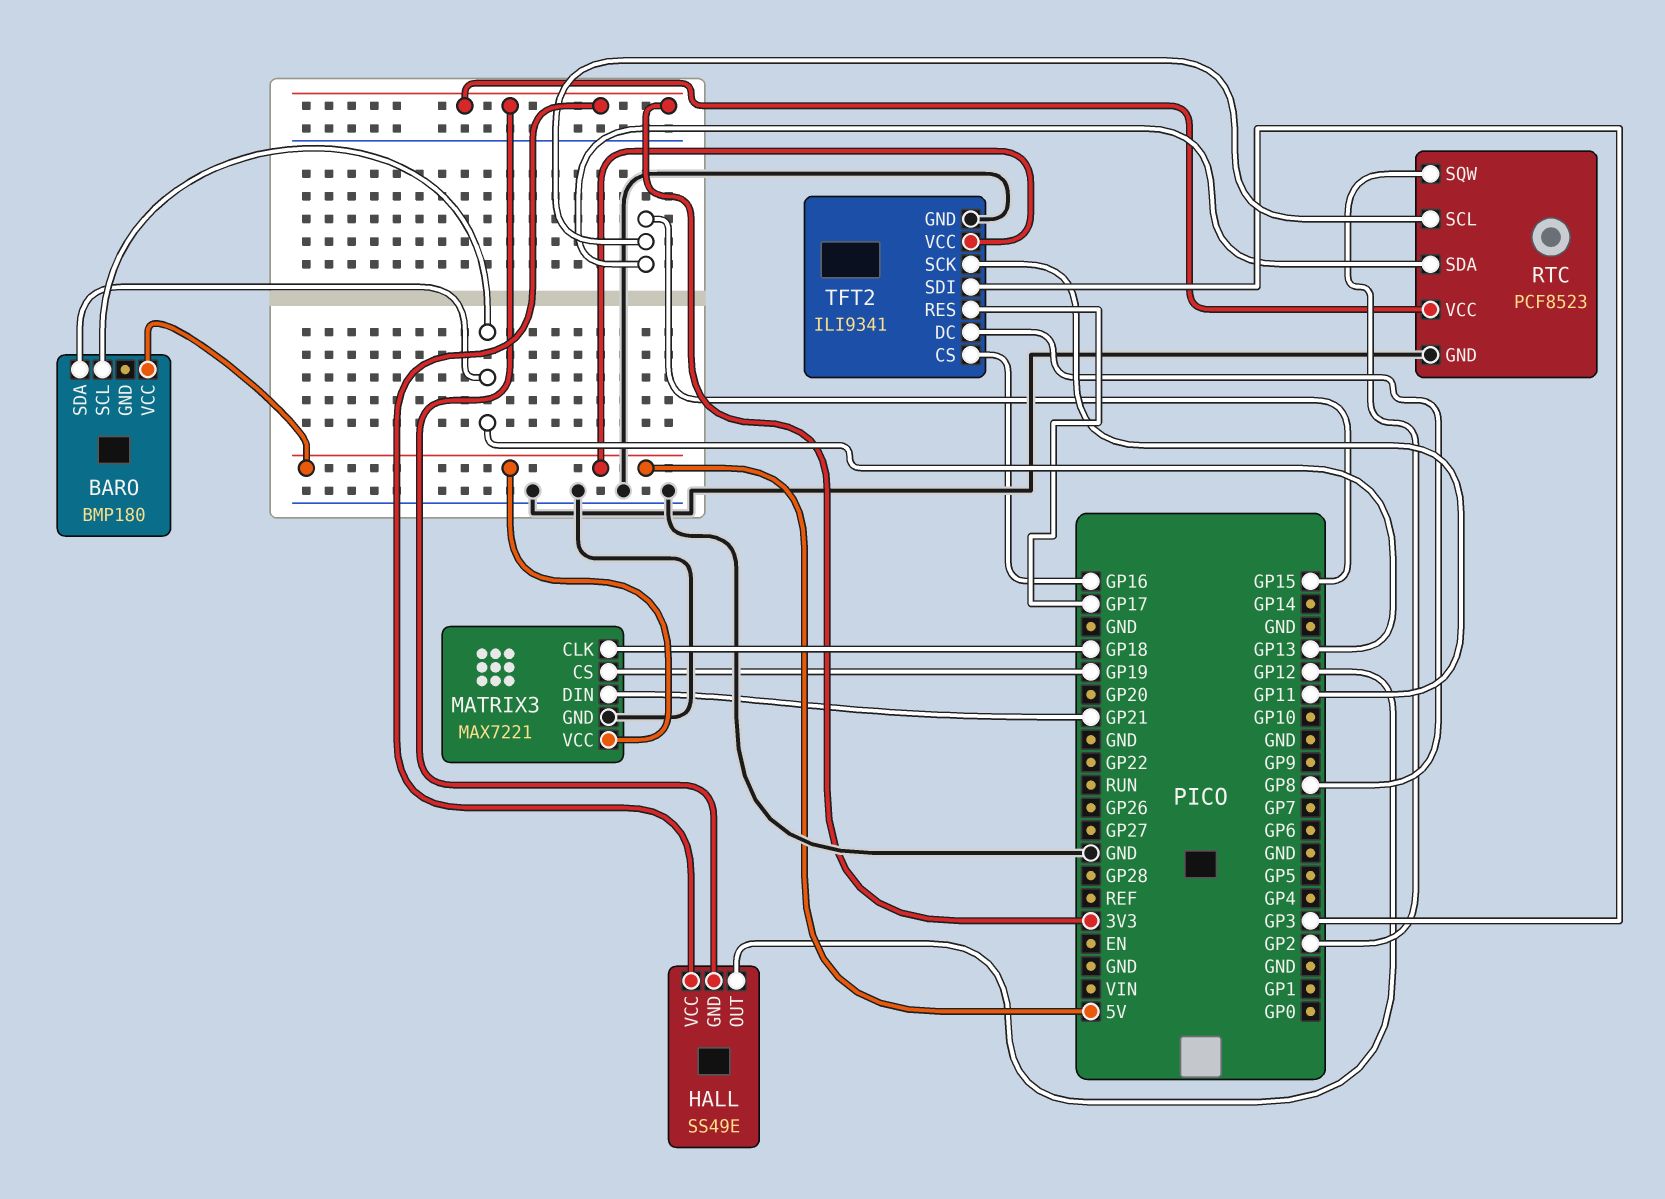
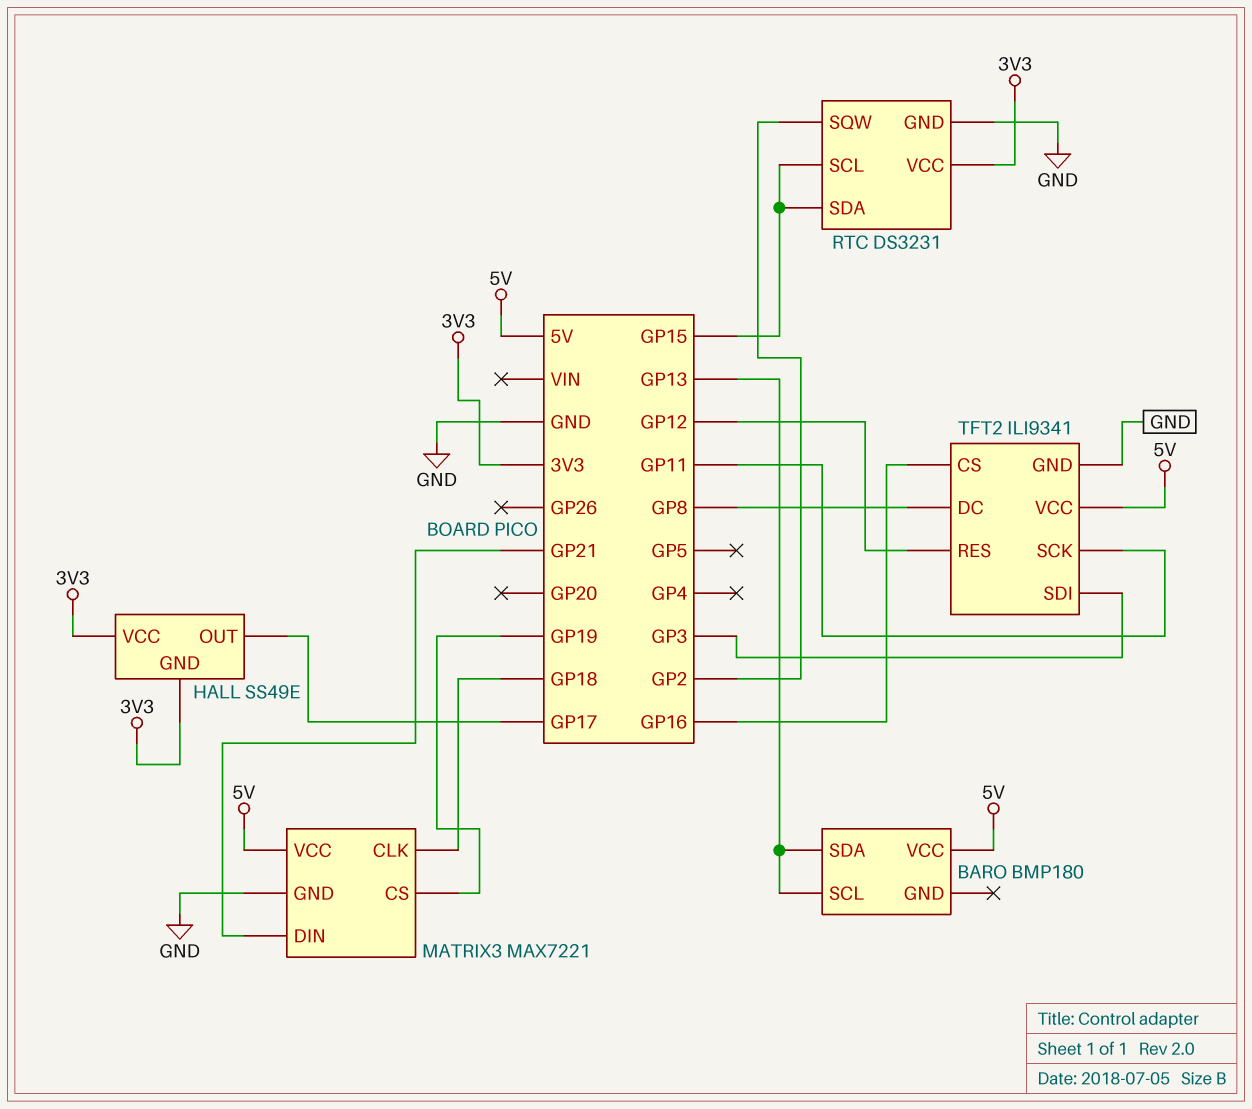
HALL pin OUT: GP12 -> GP17
RTC: PCF8523 -> DS3231
TFT2 pin RES: GP17 -> GP12

